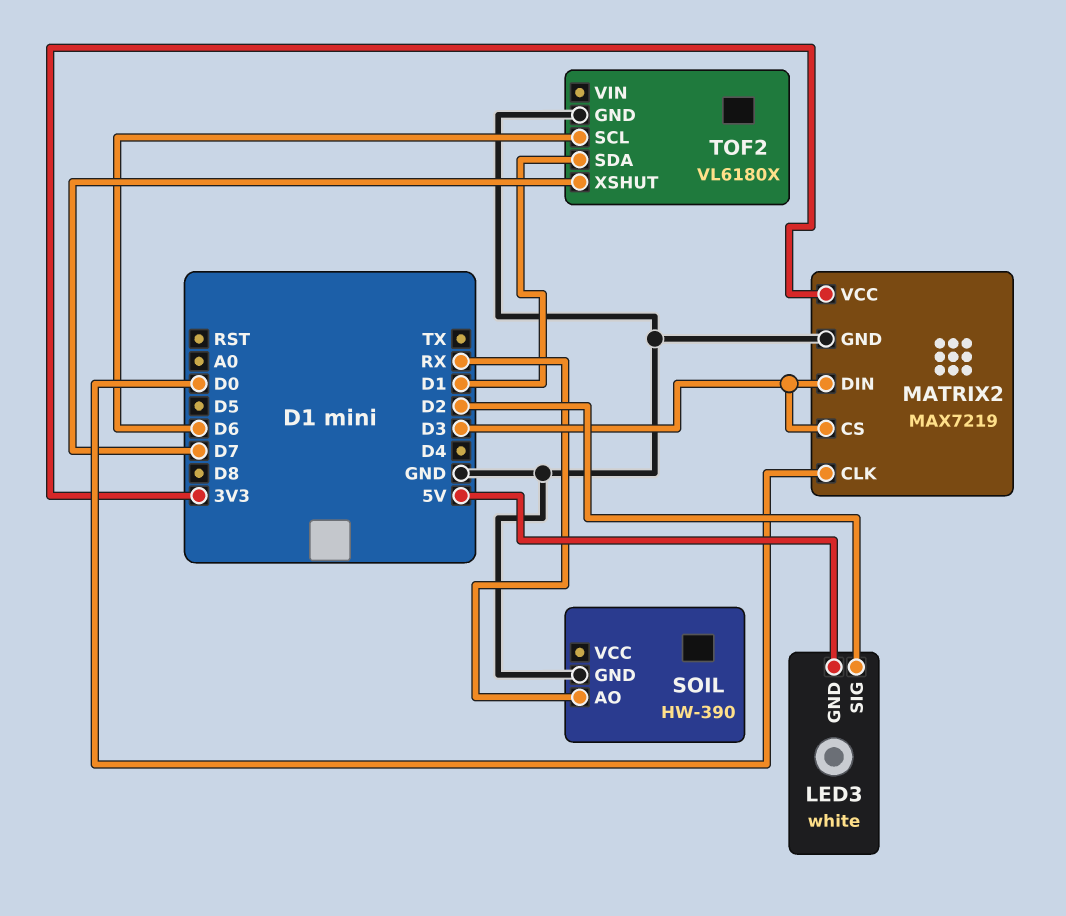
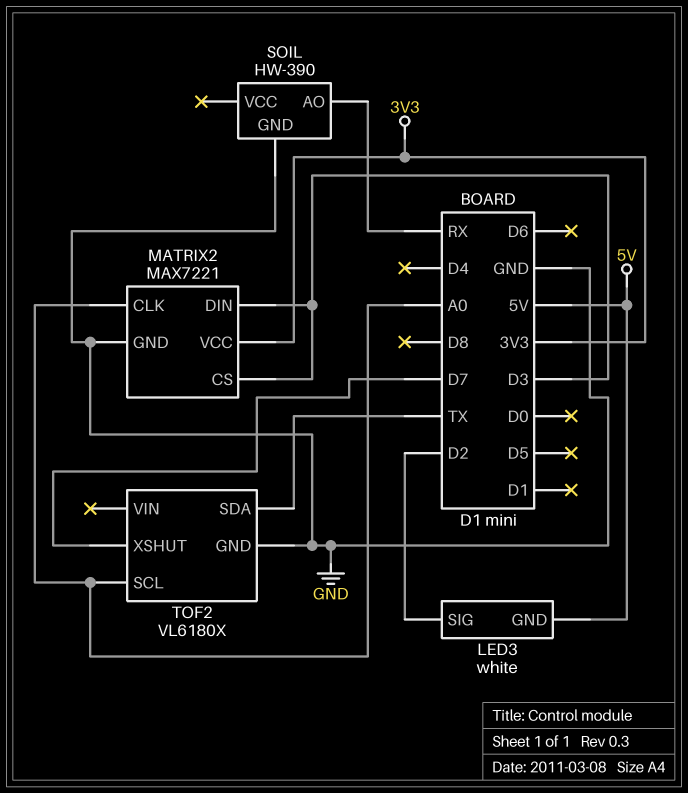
MATRIX2: MAX7219 -> MAX7221
MATRIX2 pin CLK: D0 -> A0
TOF2 pin SCL: D6 -> A0
TOF2 pin SDA: D1 -> TX

